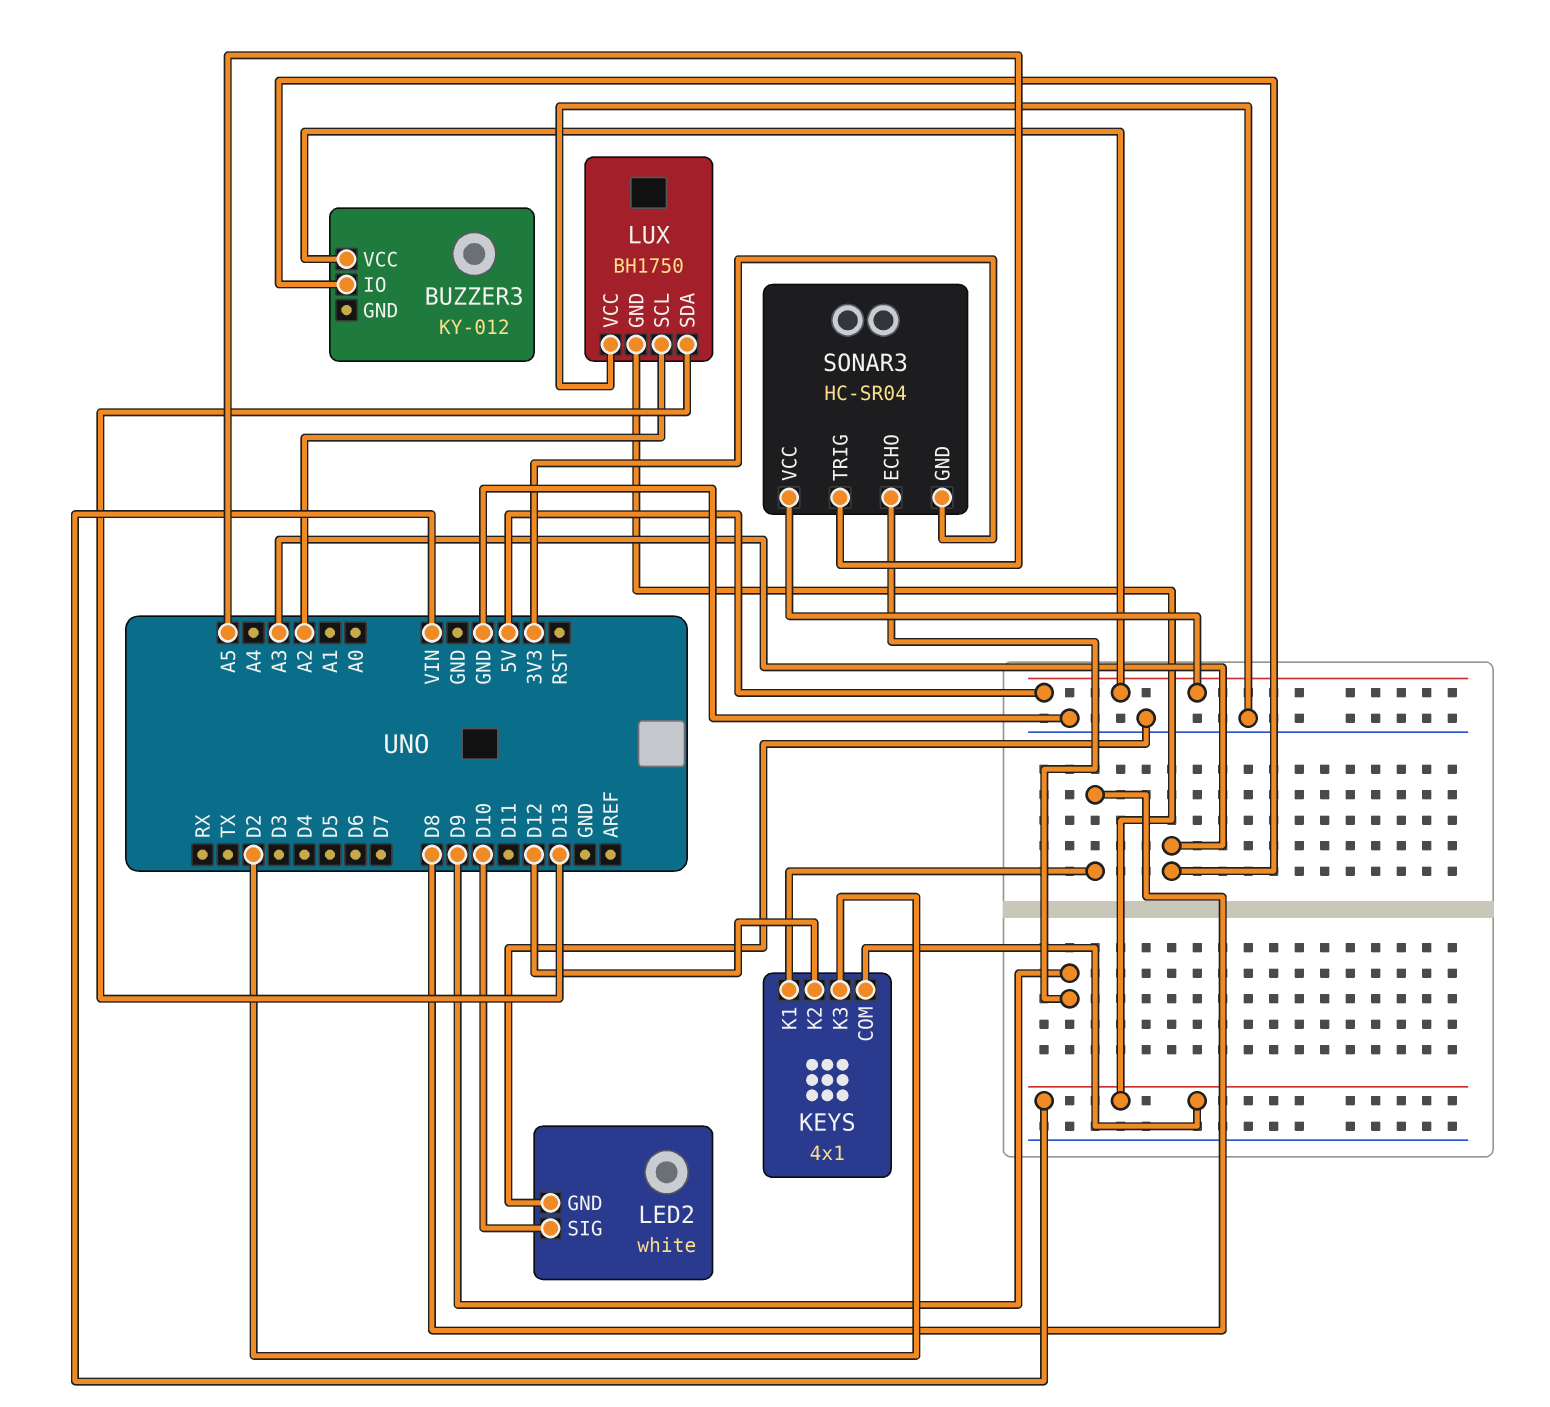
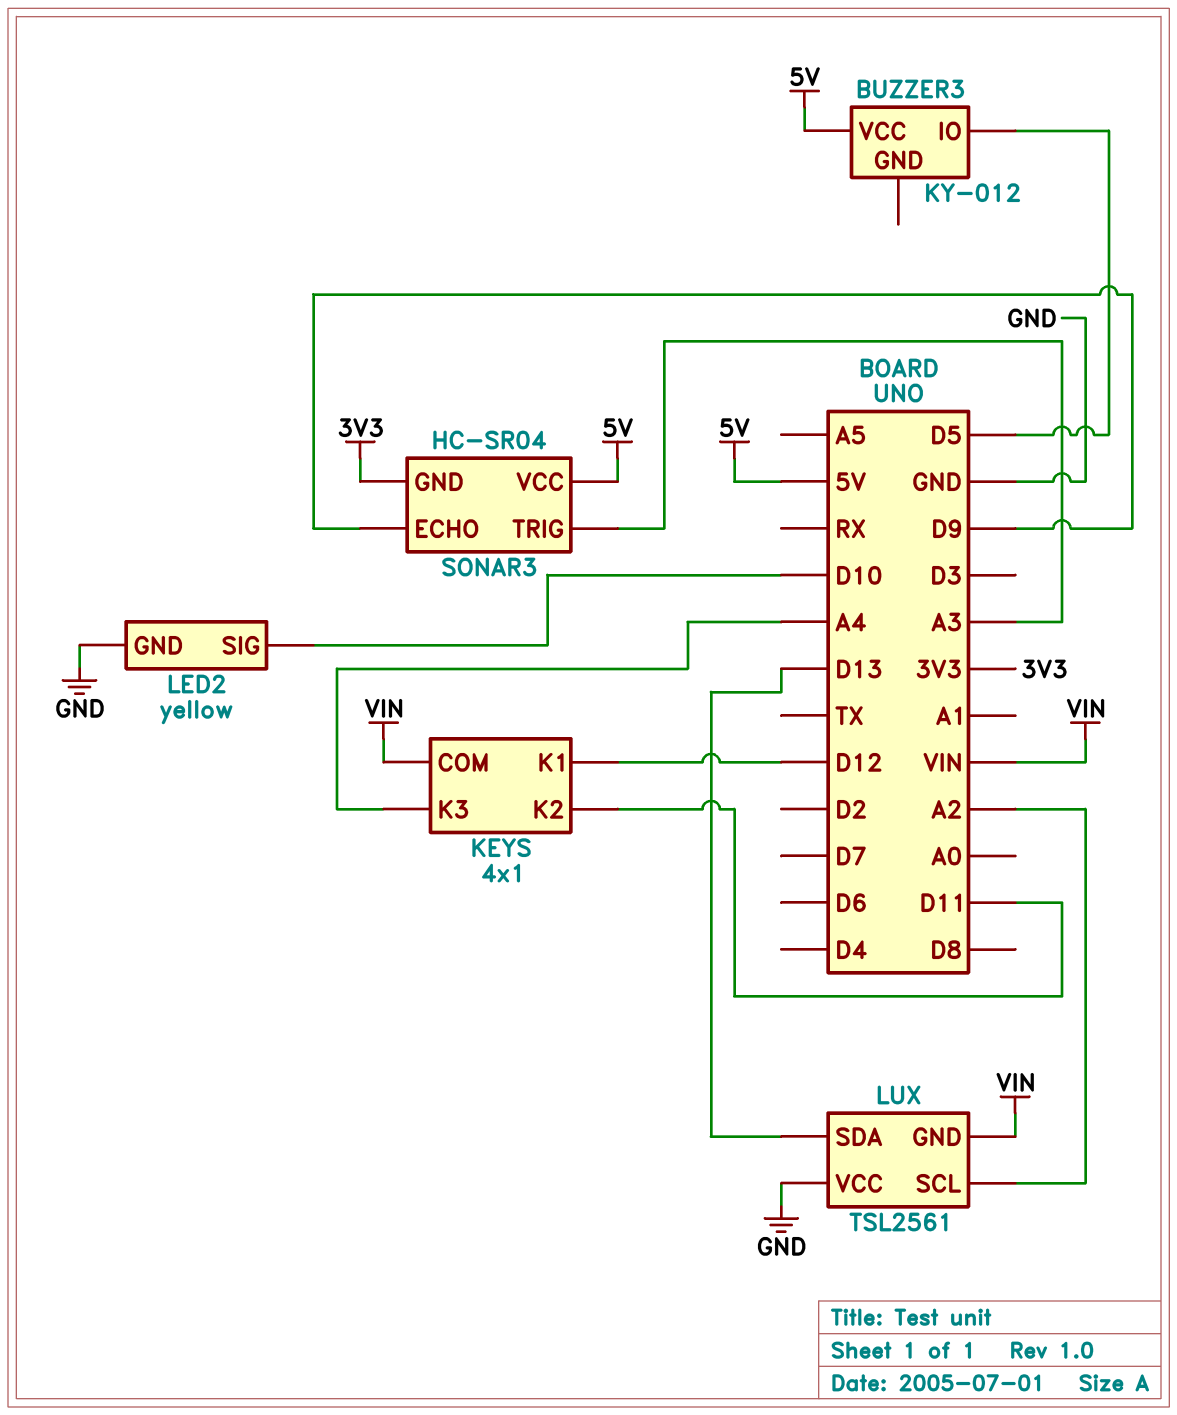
BUZZER3 pin IO: A3 -> D5
KEYS pin K1: D8 -> D12
KEYS pin K2: D12 -> D11
KEYS pin K3: D2 -> A4
LED2: white -> yellow
LUX: BH1750 -> TSL2561
SONAR3 pin TRIG: A5 -> A3

